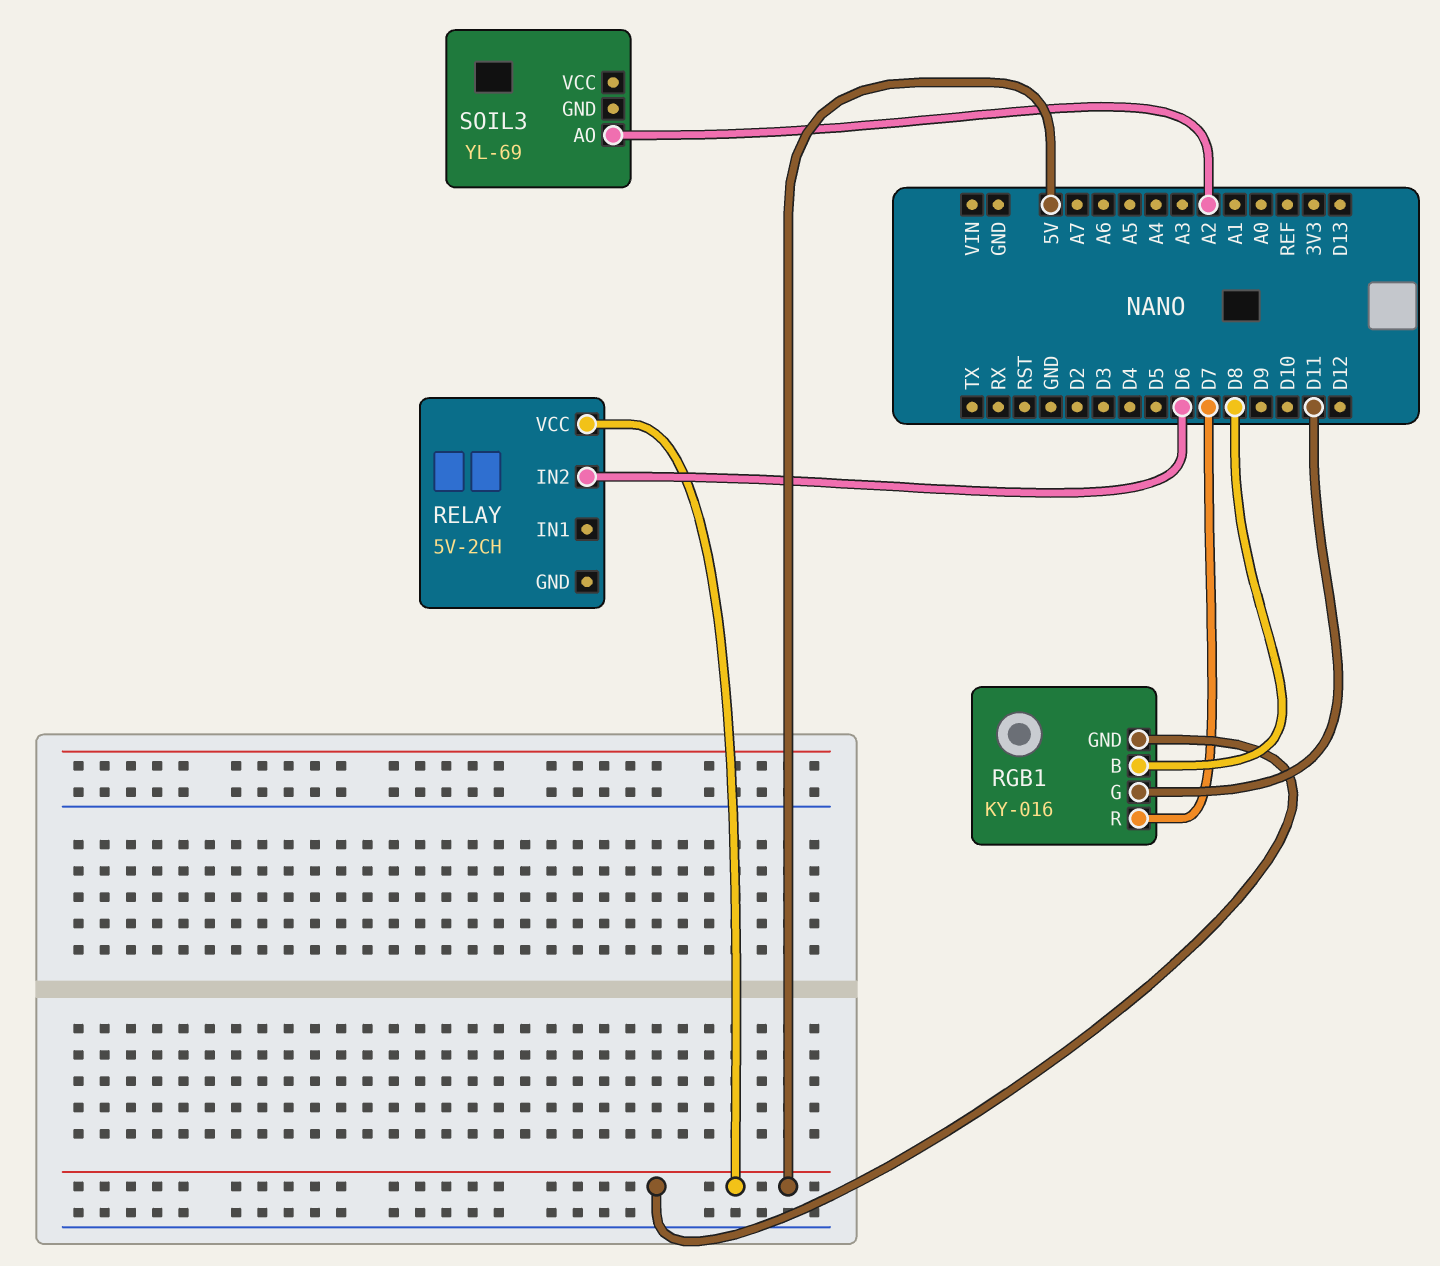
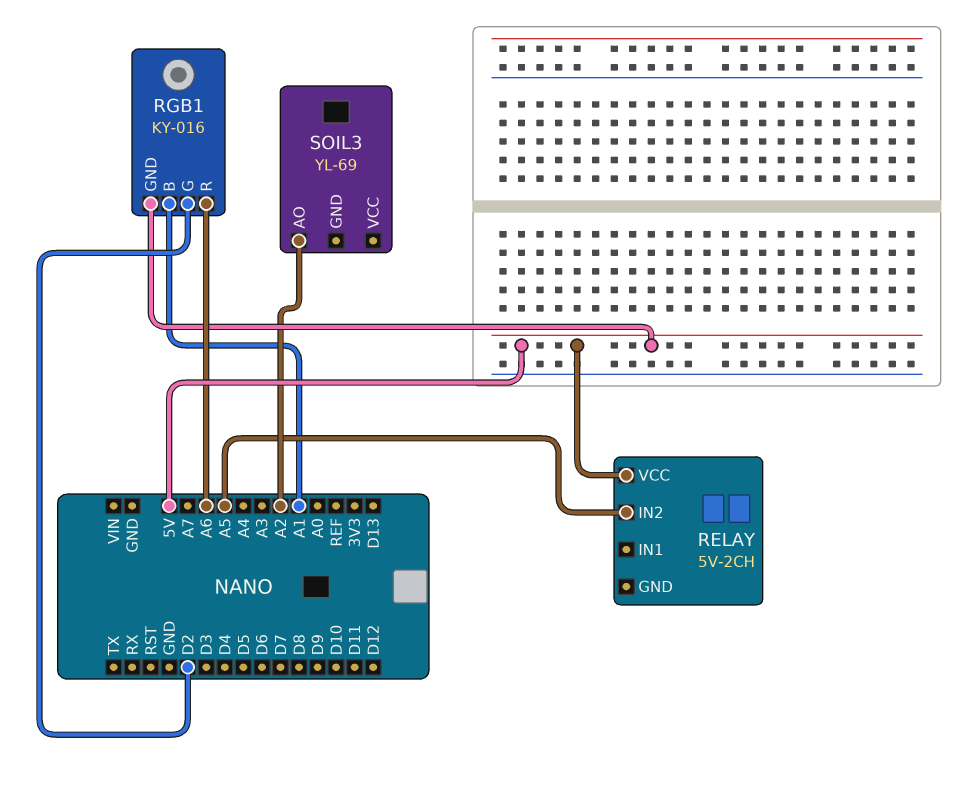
RELAY pin IN2: D6 -> A5
RGB1 pin B: D8 -> A1
RGB1 pin G: D11 -> D2
RGB1 pin R: D7 -> A6

